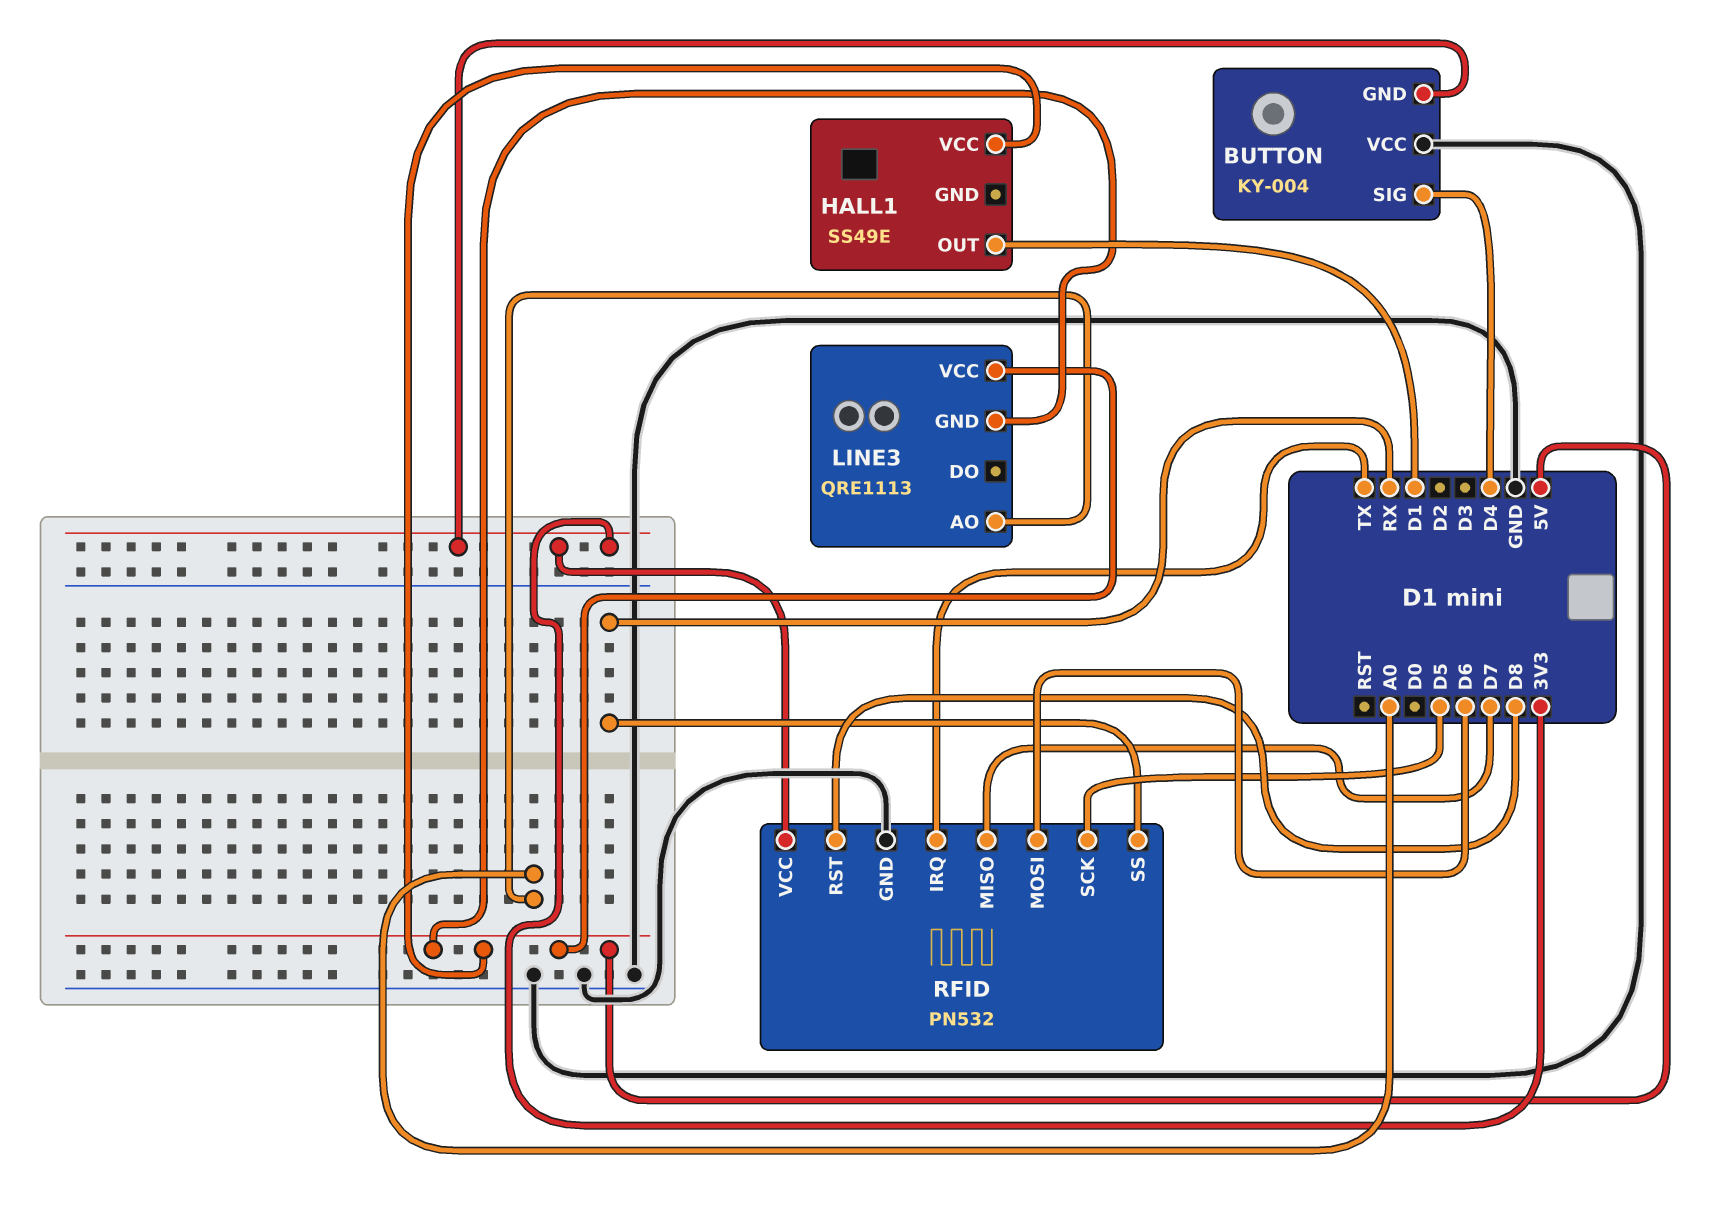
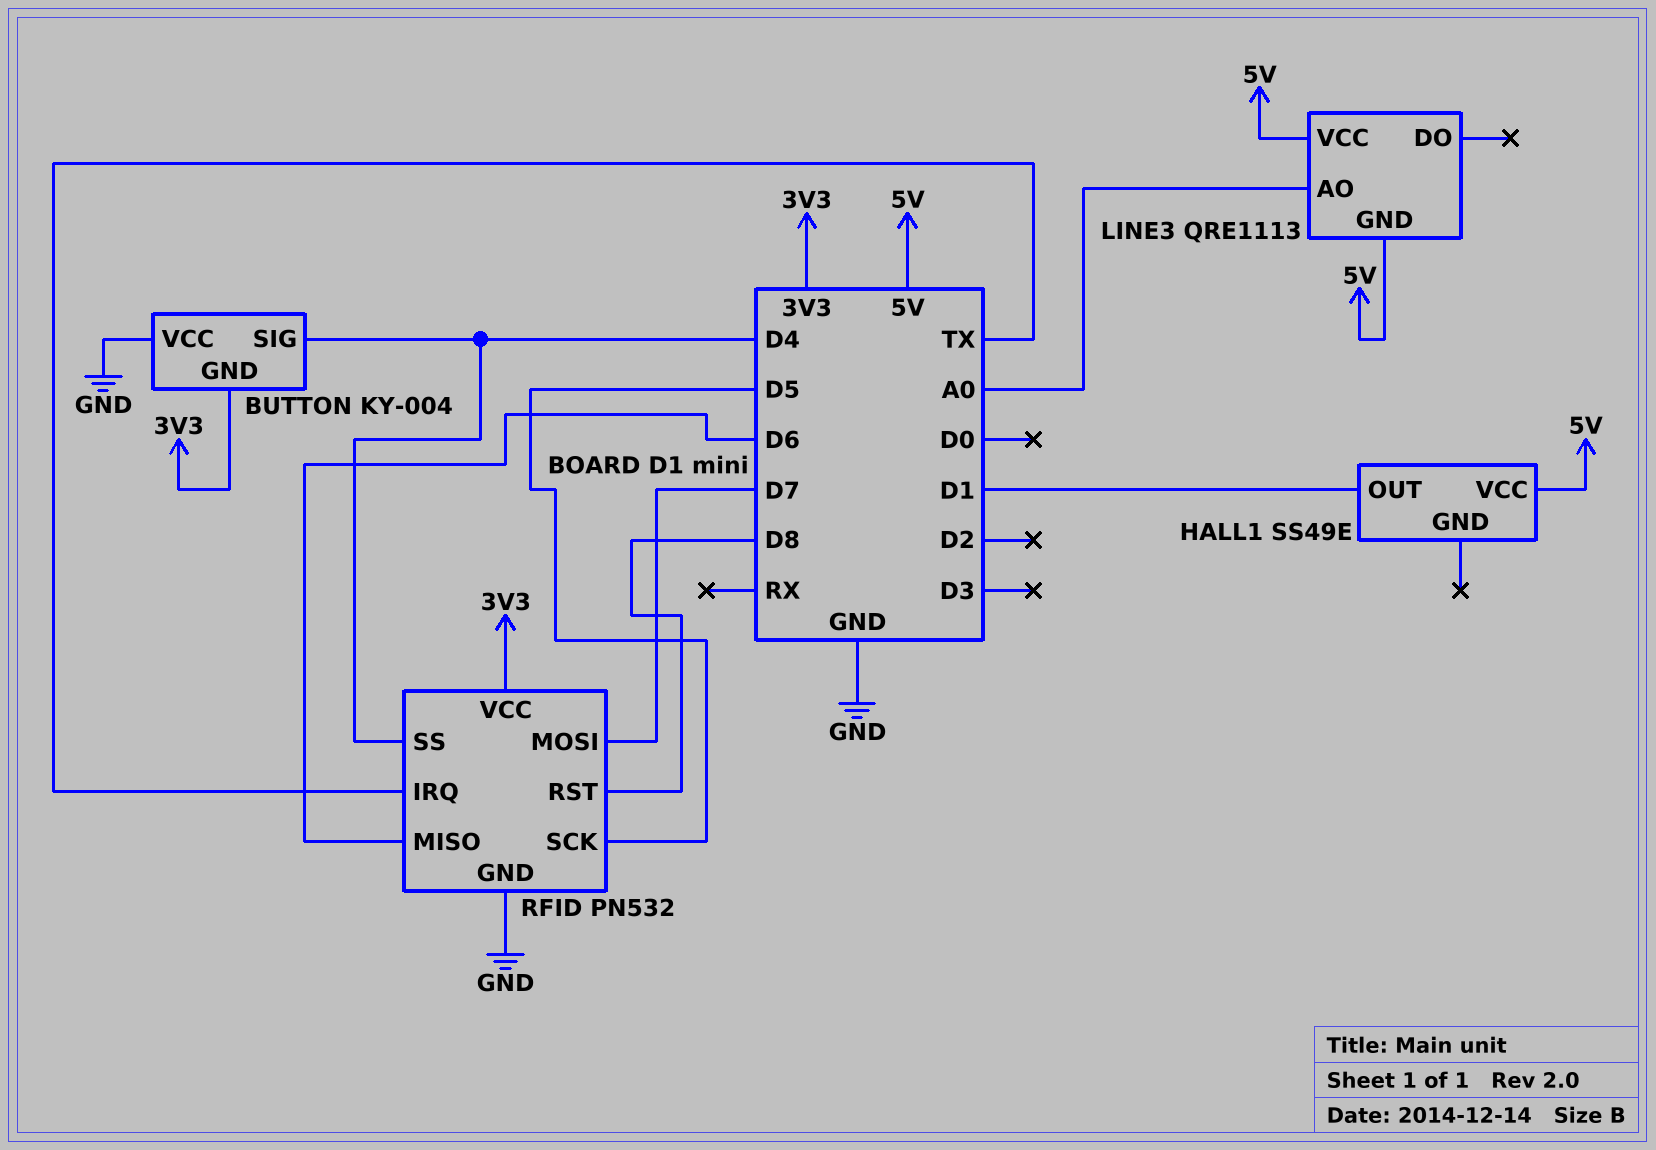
RFID pin MISO: D7 -> D6
RFID pin MOSI: D6 -> D7
RFID pin SS: RX -> D4

